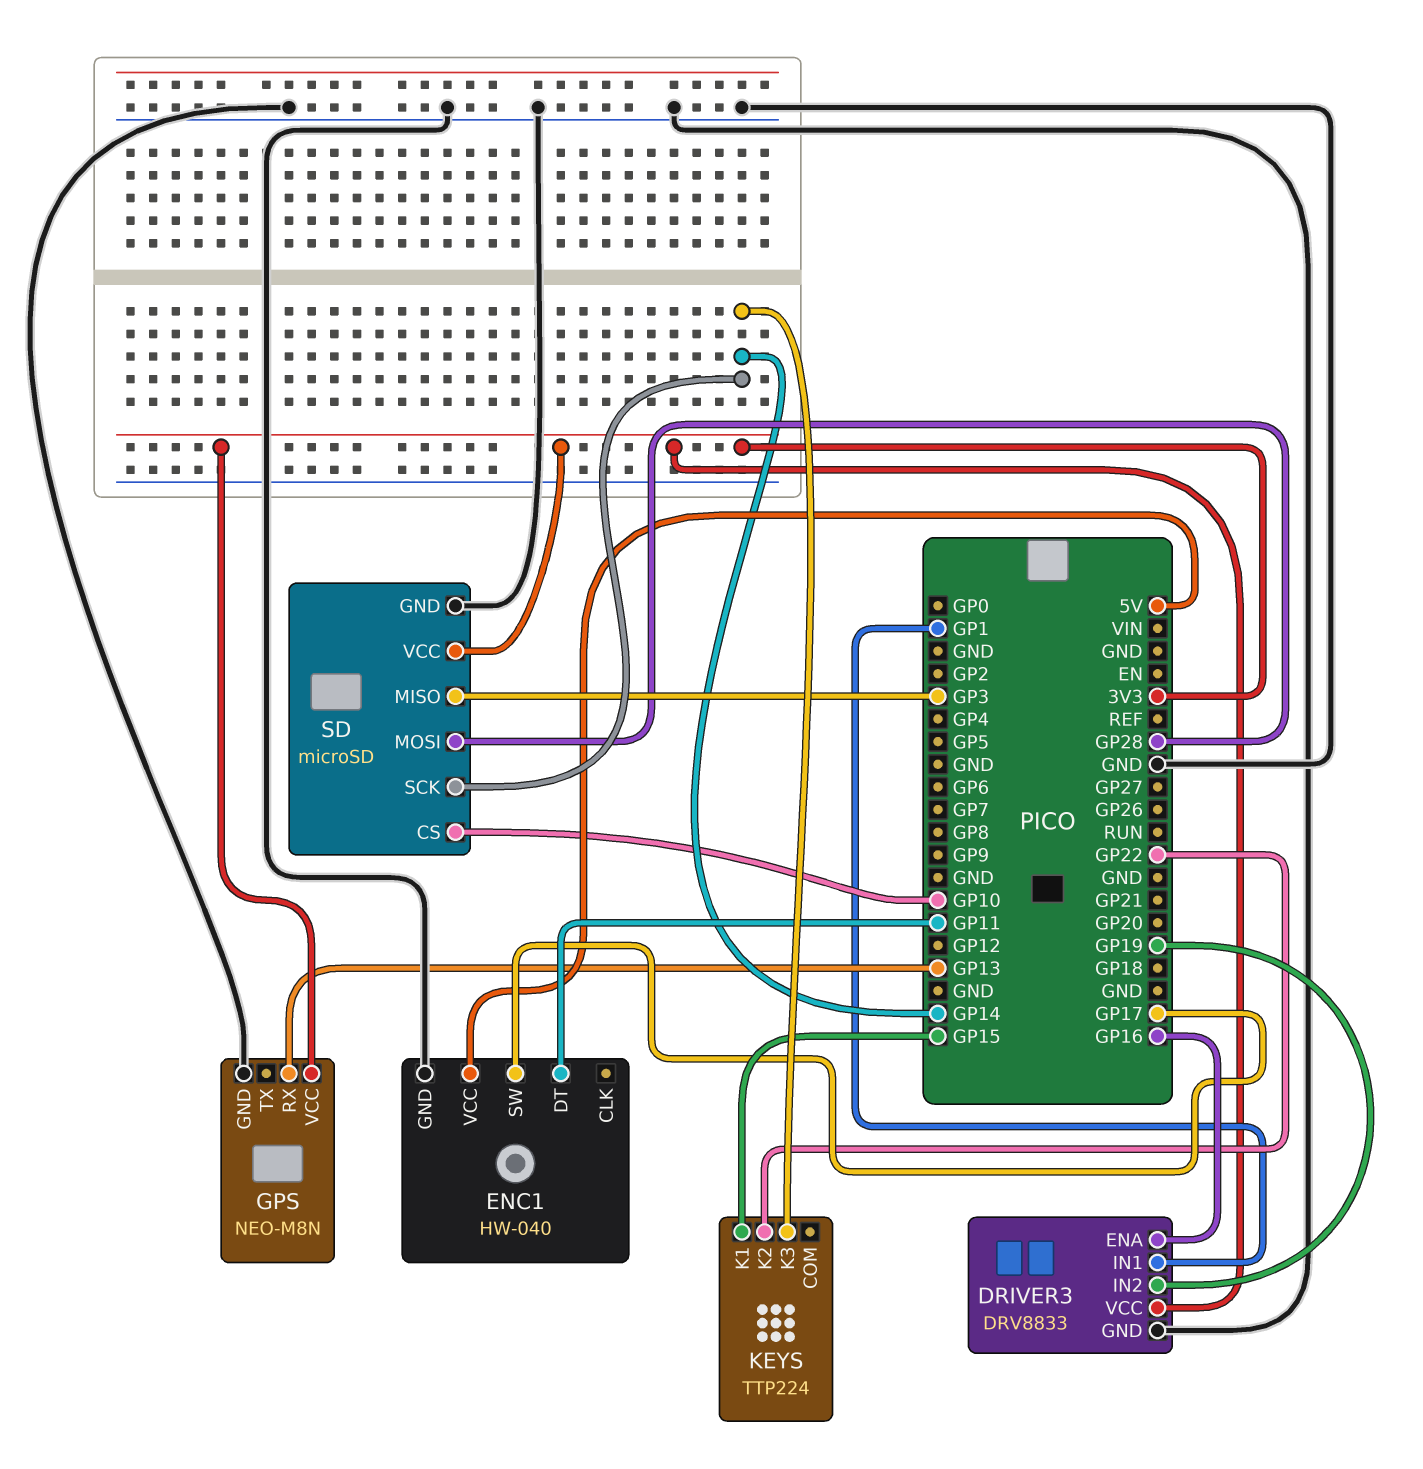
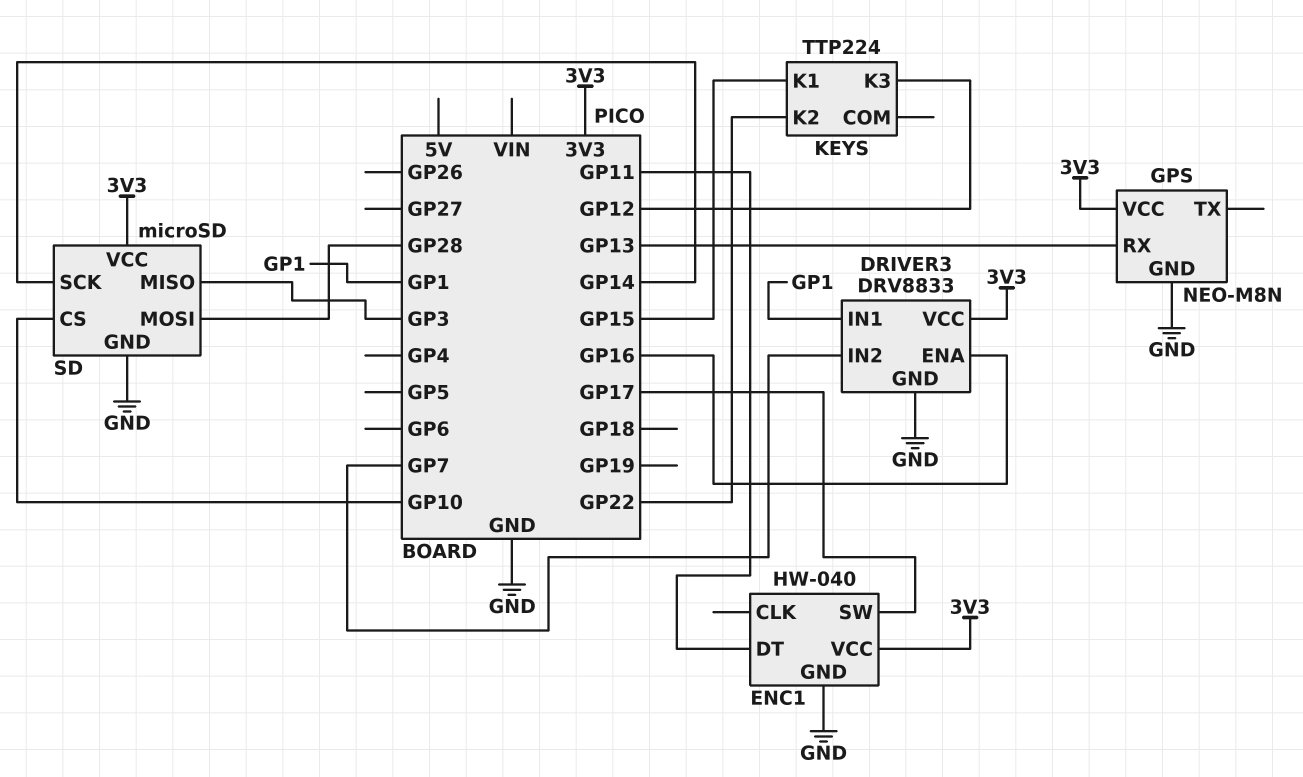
DRIVER3 pin IN2: GP19 -> GP7
ENC1 pin VCC: 5V -> 3V3
KEYS pin K3: GP14 -> GP12

